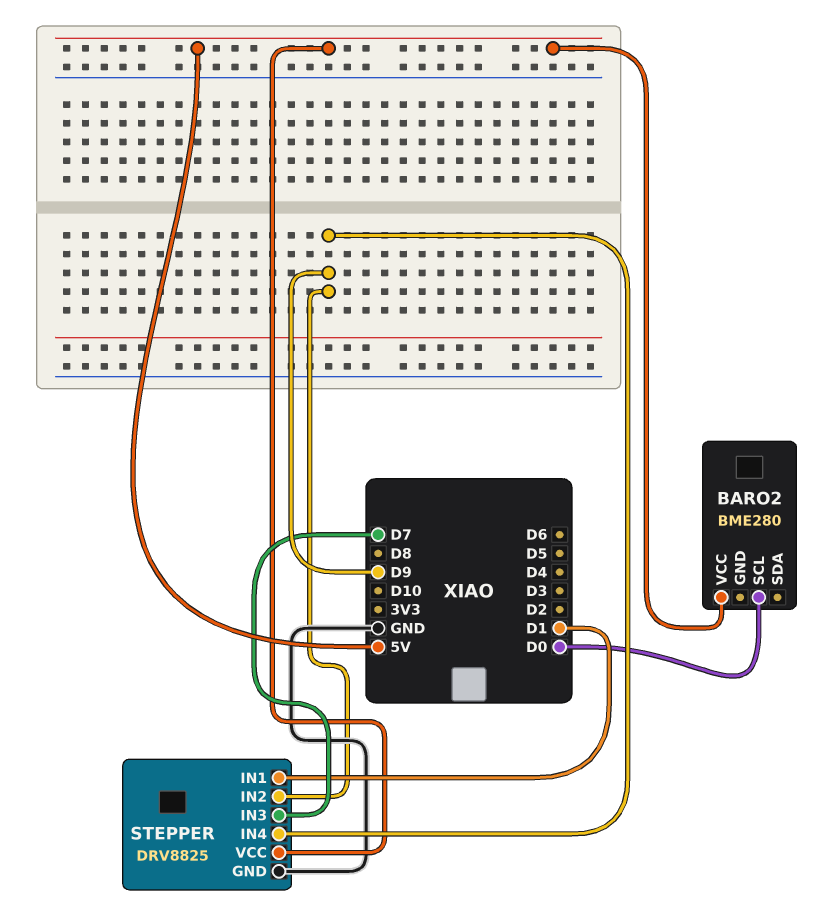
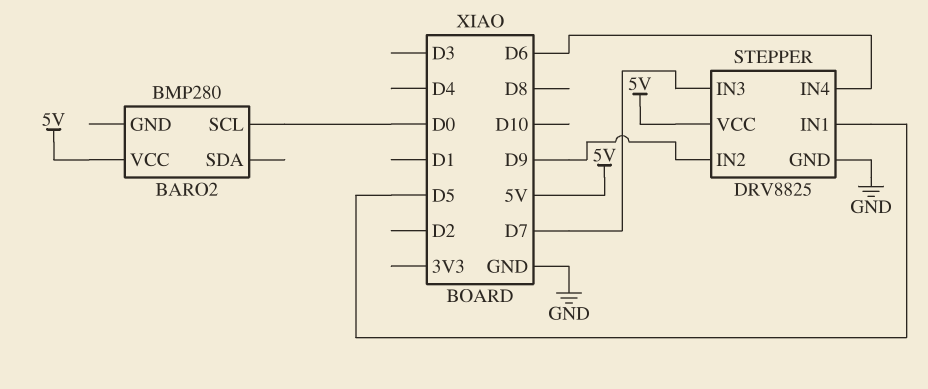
BARO2: BME280 -> BMP280
STEPPER pin IN1: D1 -> D5
STEPPER pin IN4: D9 -> D6

